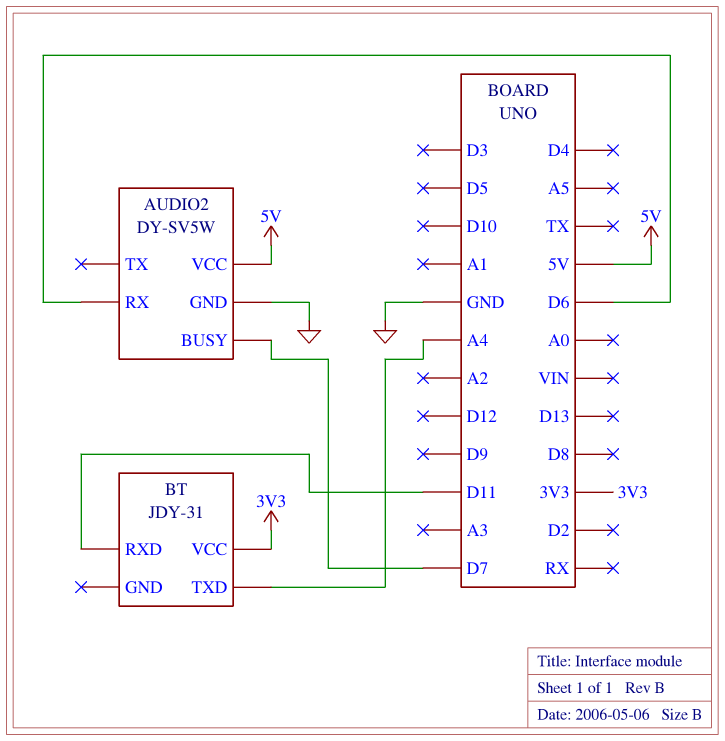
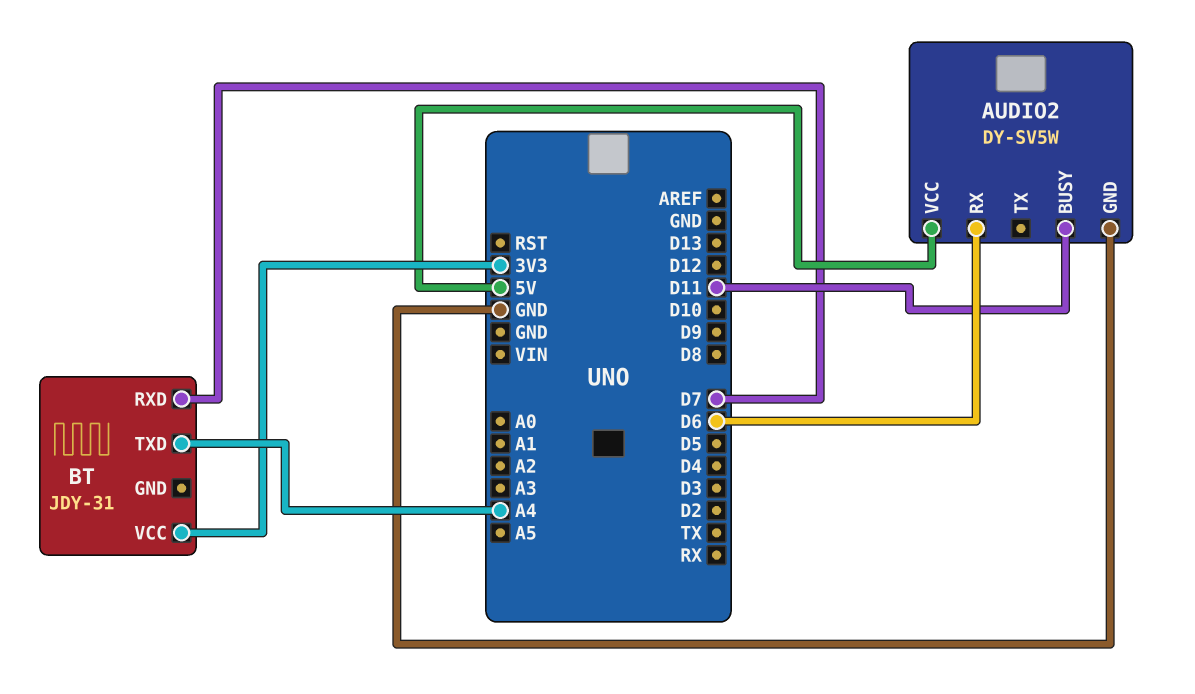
AUDIO2 pin BUSY: D7 -> D11
BT pin RXD: D11 -> D7

